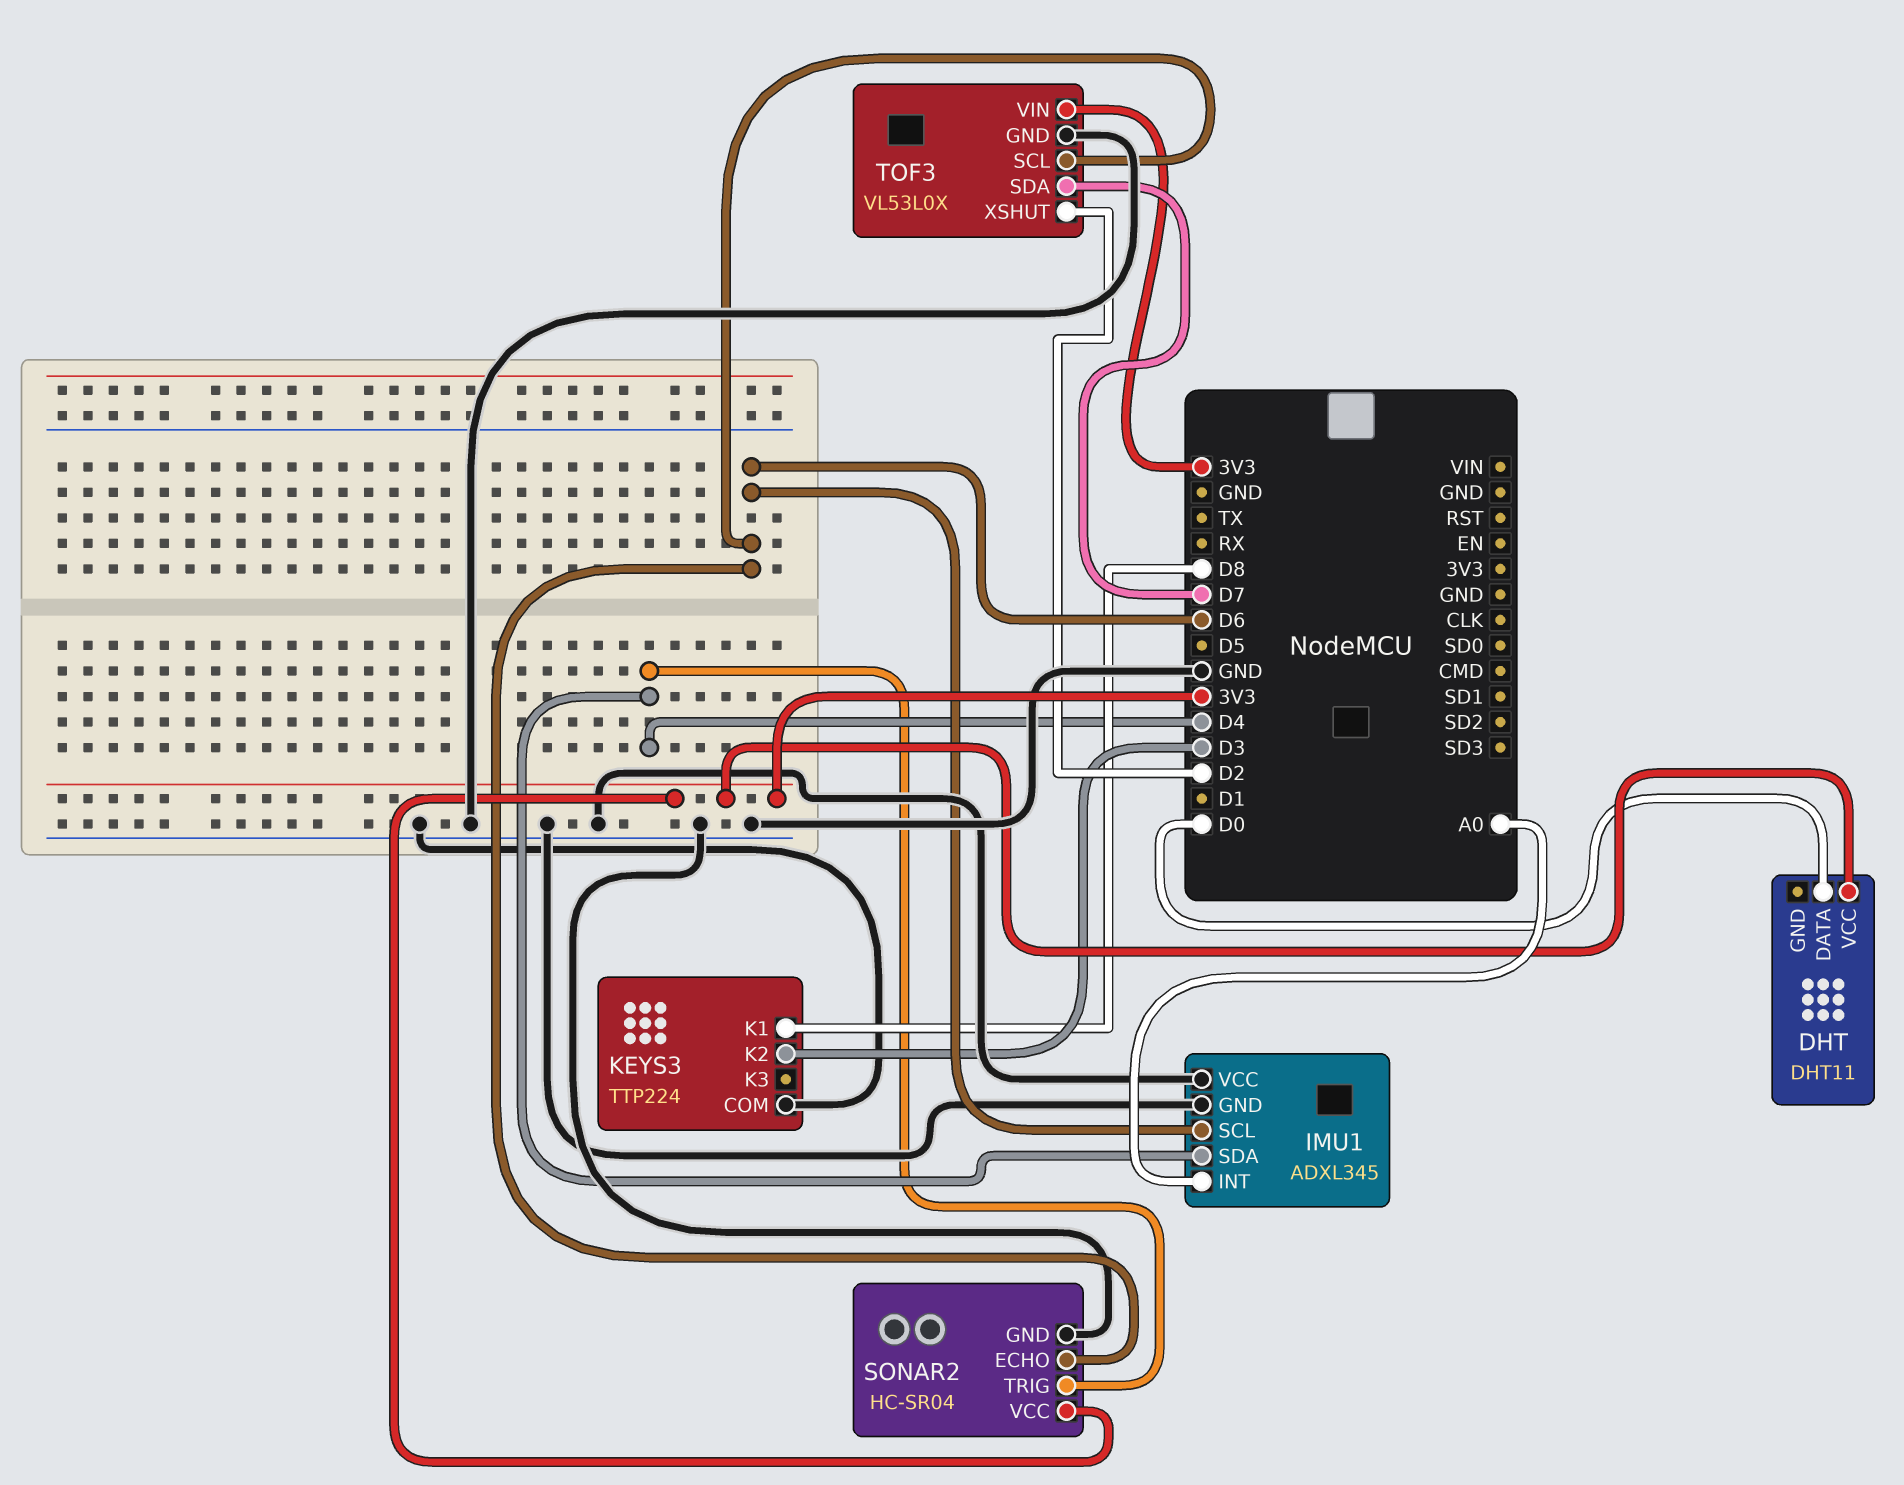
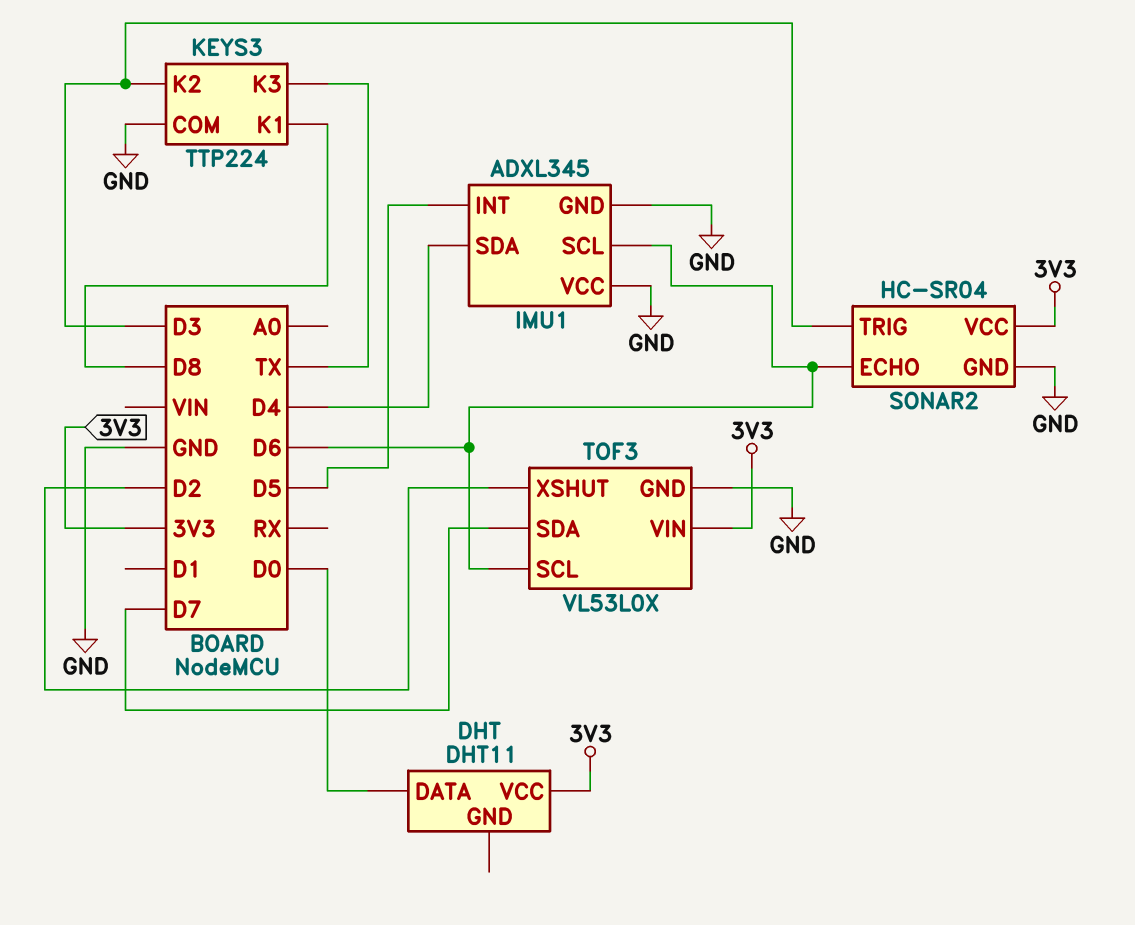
IMU1 pin INT: A0 -> D5
KEYS3 pin K3: none -> TX
SONAR2 pin TRIG: D4 -> D3

